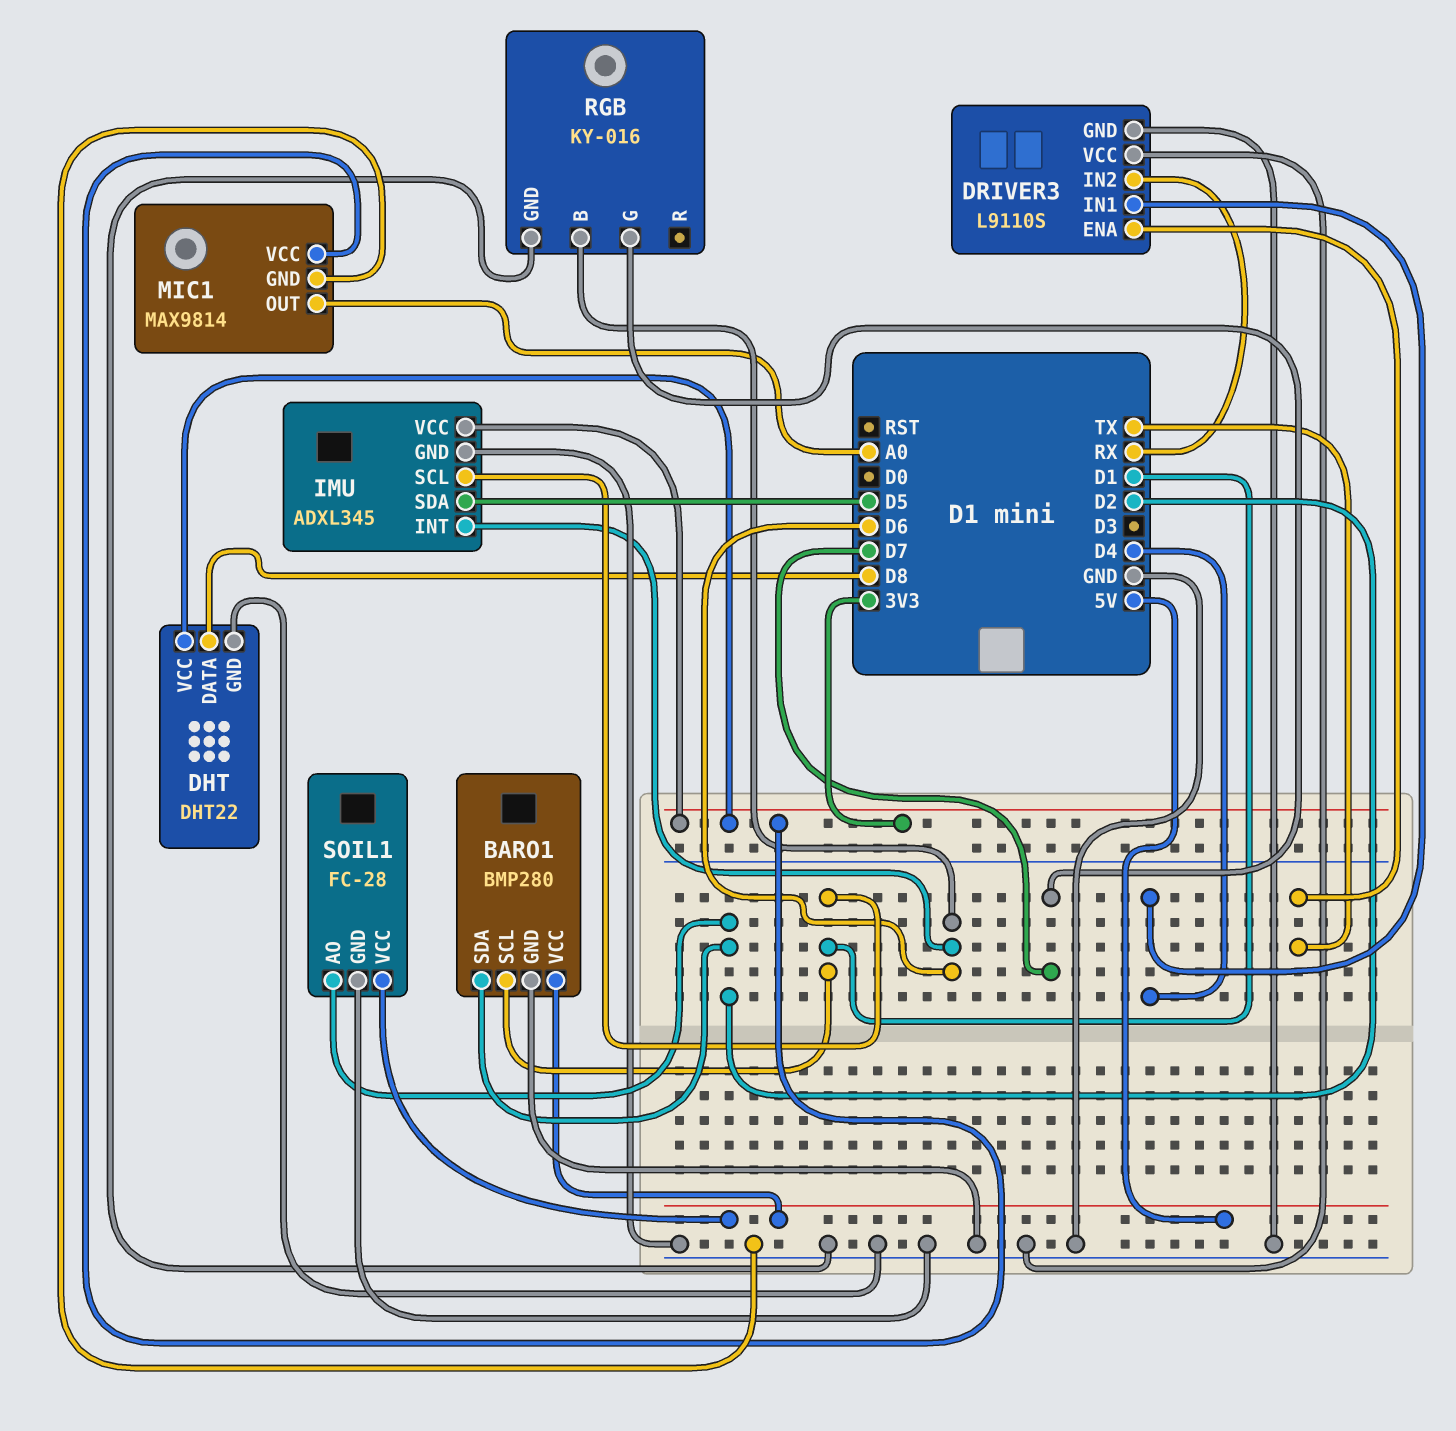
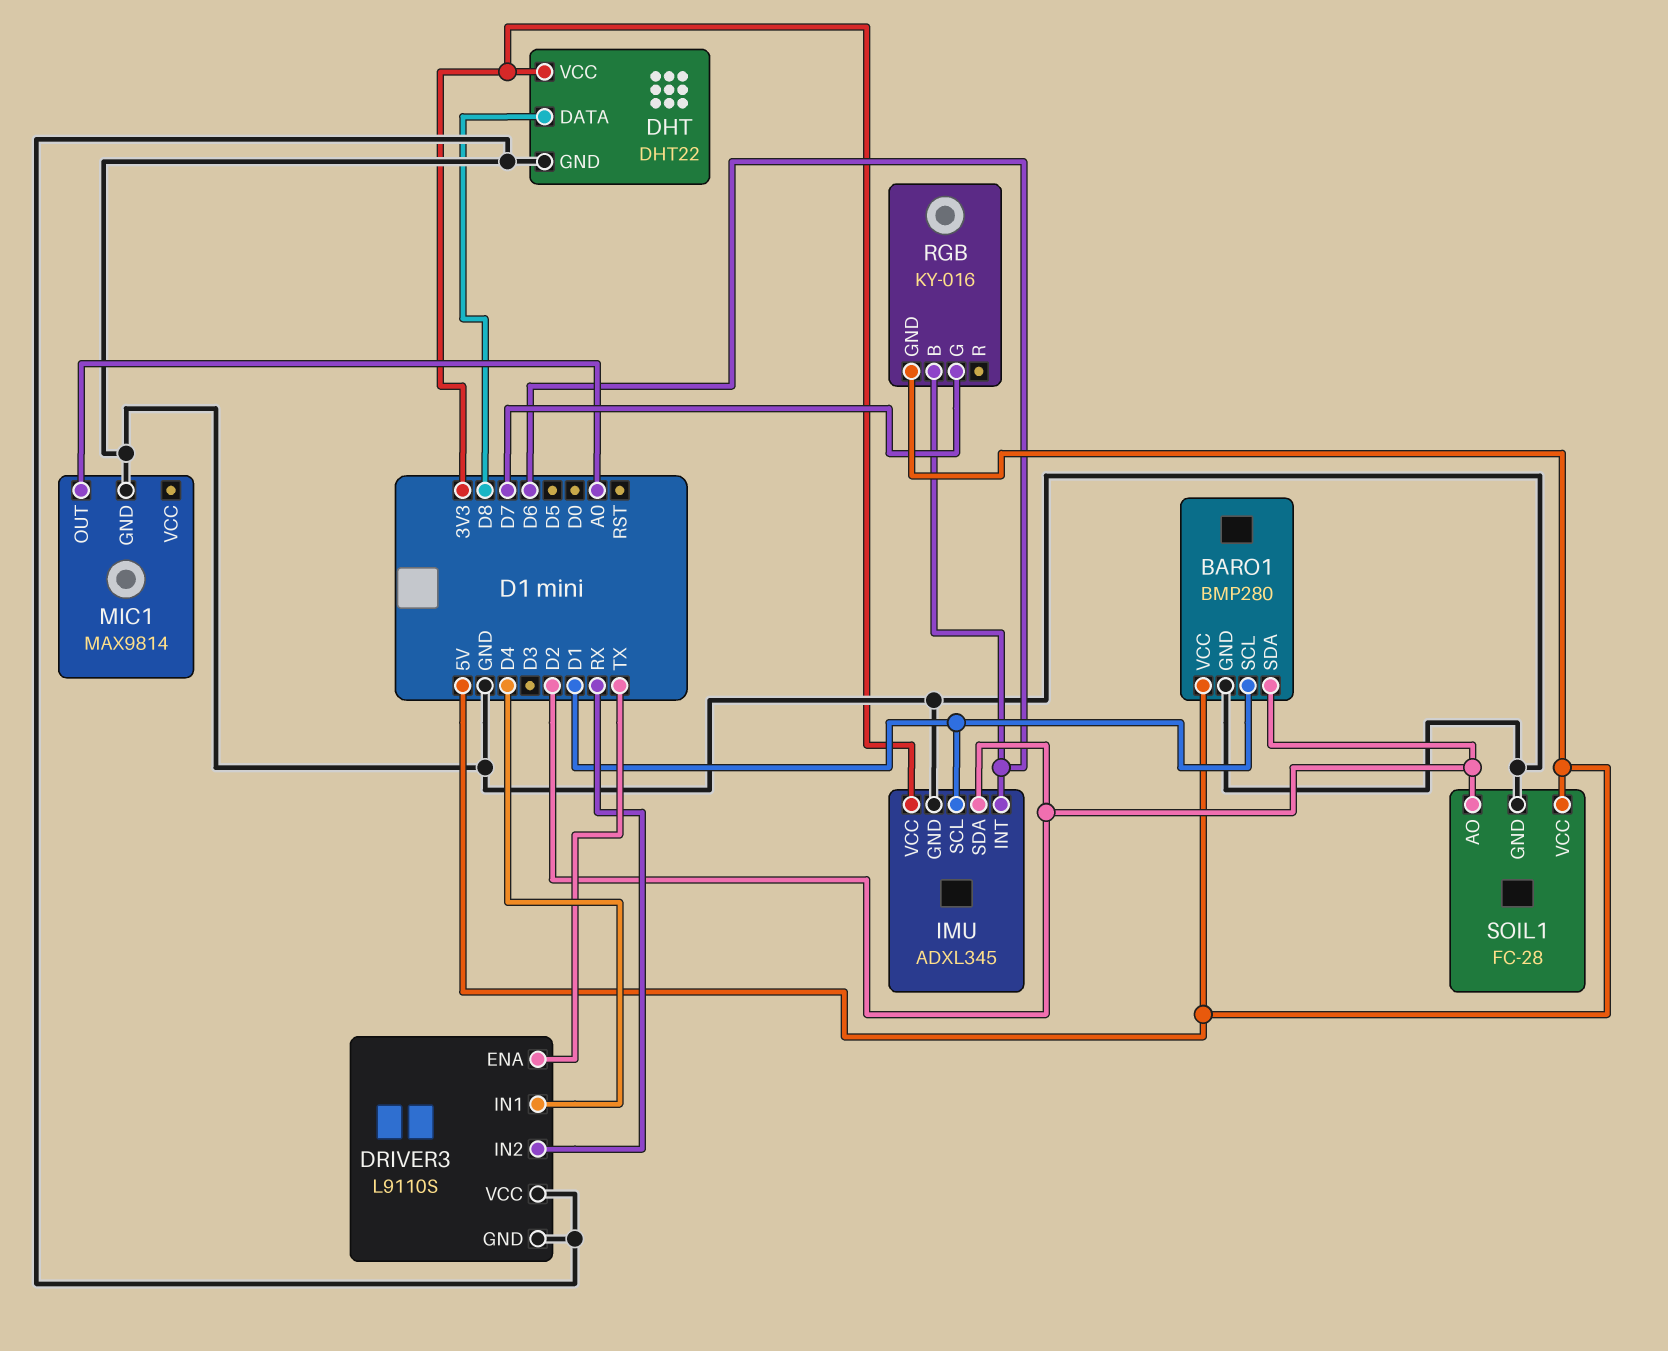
IMU pin SDA: D5 -> D2
MIC1 pin VCC: 3V3 -> none
RGB pin GND: GND -> 5V

